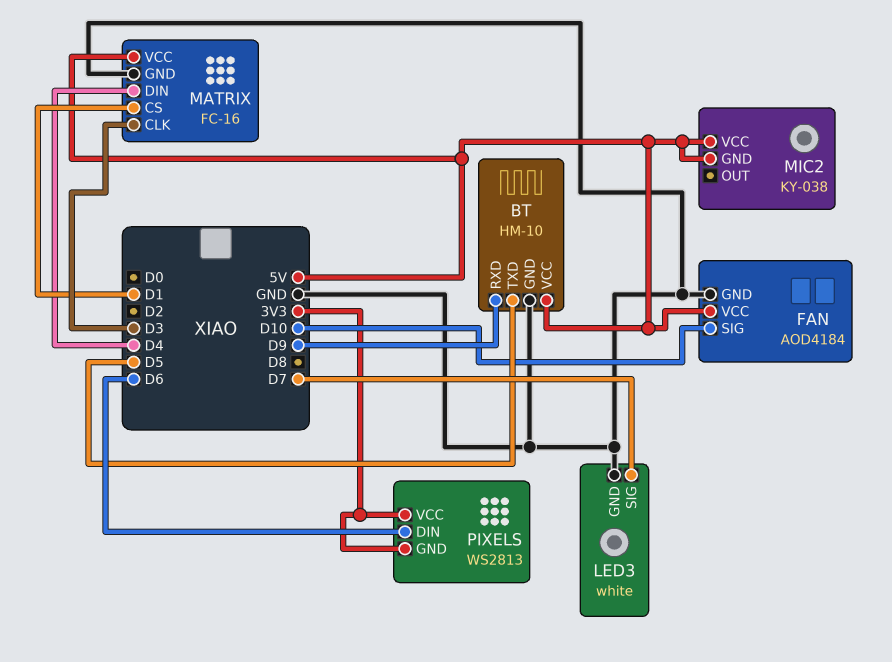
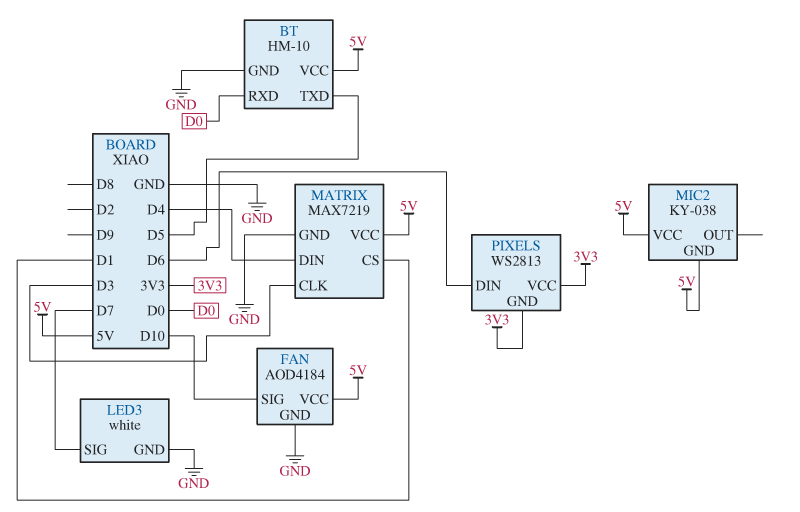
BT pin RXD: D9 -> D0
MATRIX: FC-16 -> MAX7219

